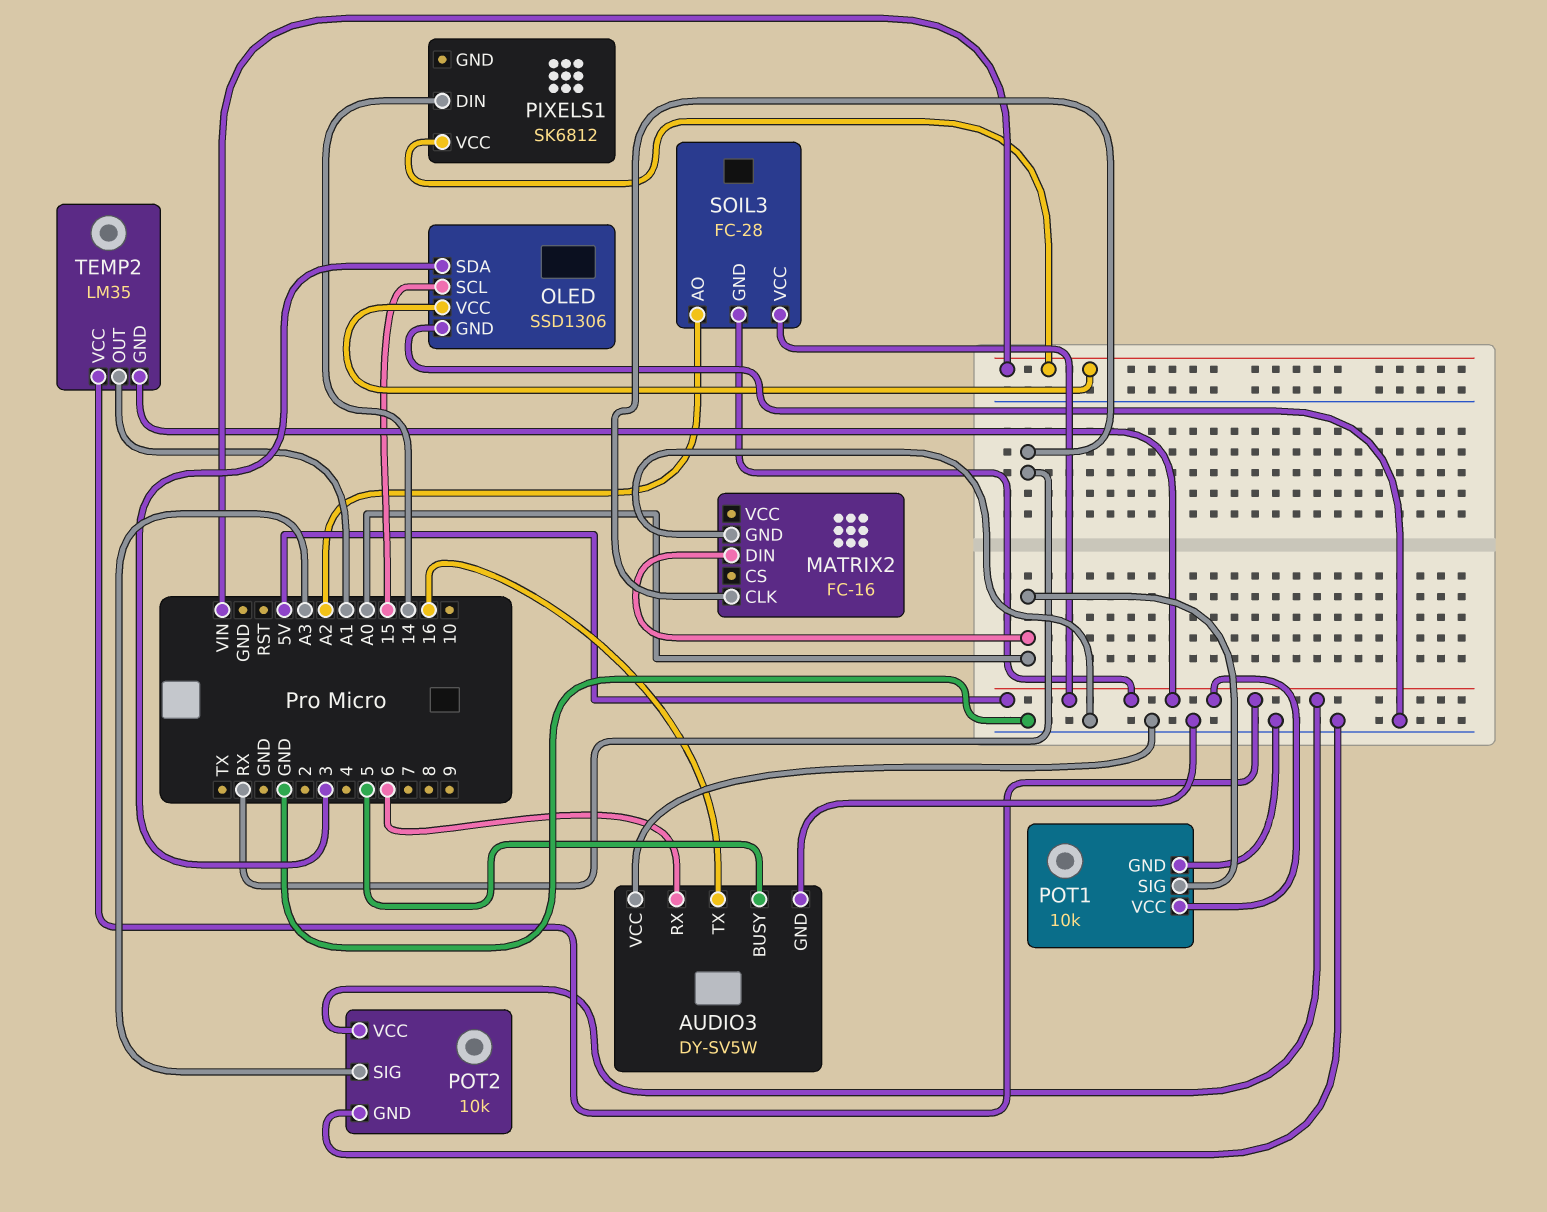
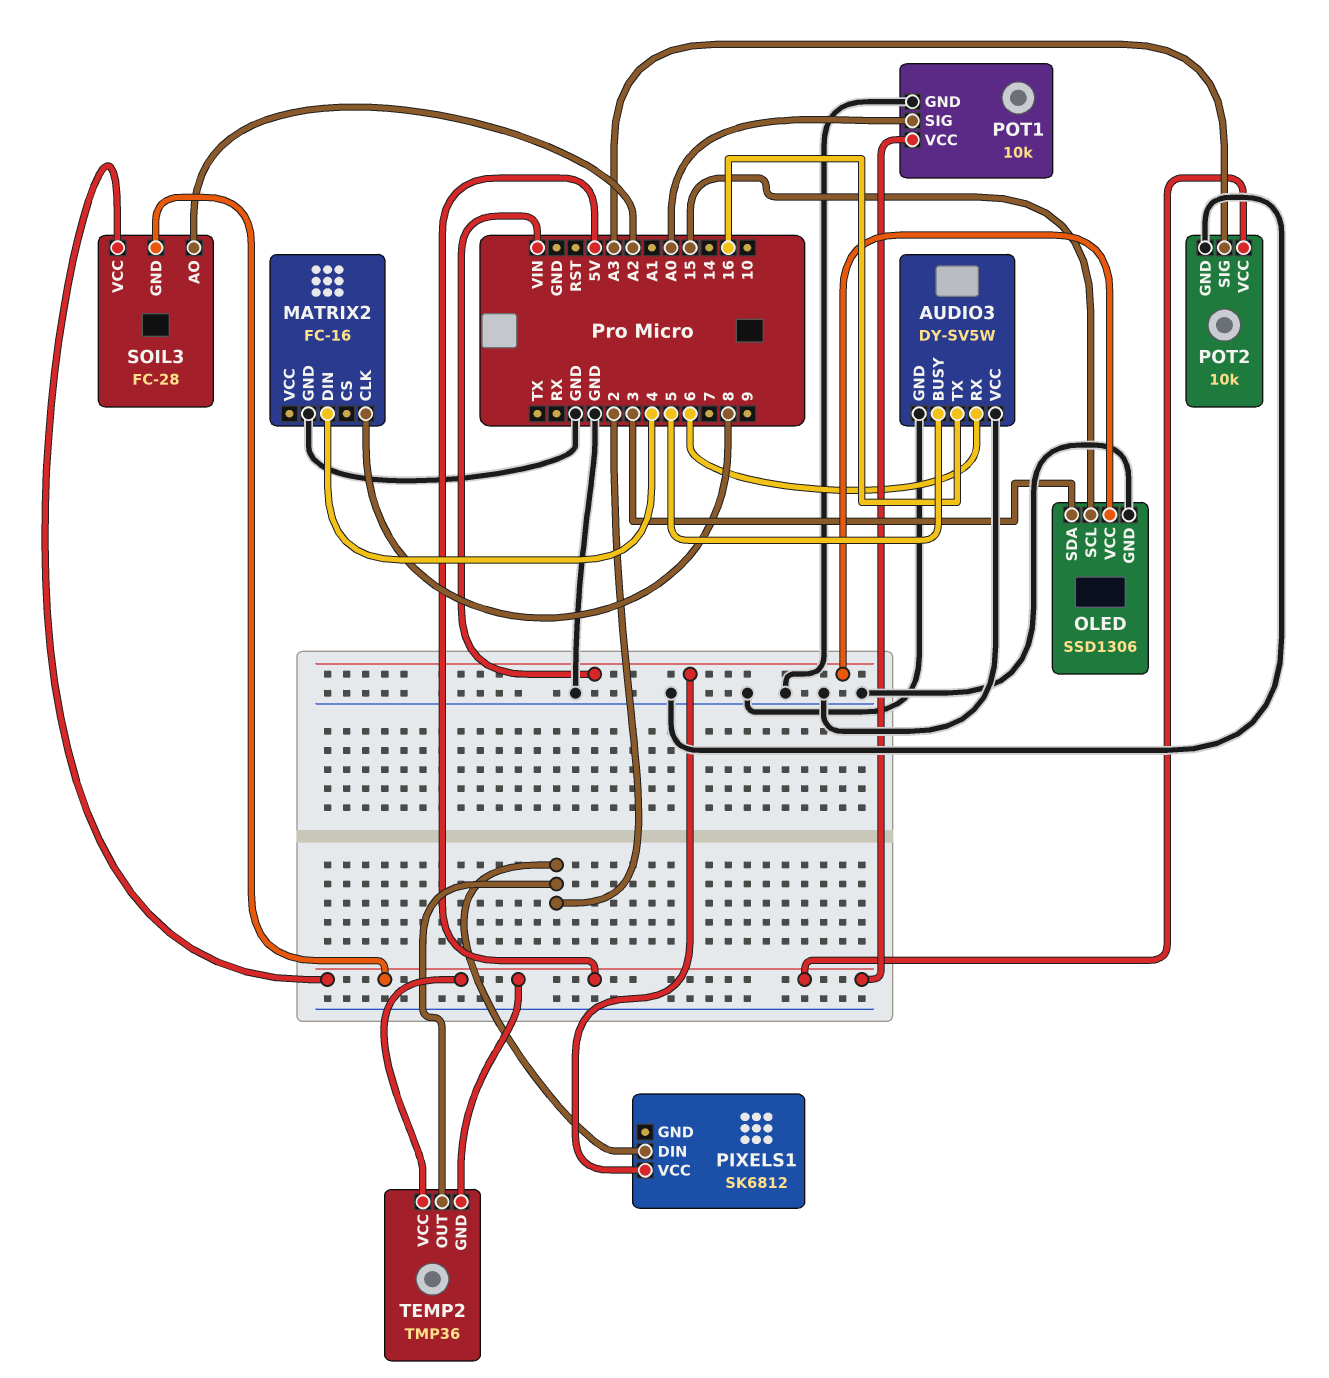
MATRIX2 pin CLK: RX -> 8
MATRIX2 pin DIN: A0 -> 4
PIXELS1 pin DIN: 14 -> 2
TEMP2: LM35 -> TMP36
TEMP2 pin OUT: A1 -> 2

